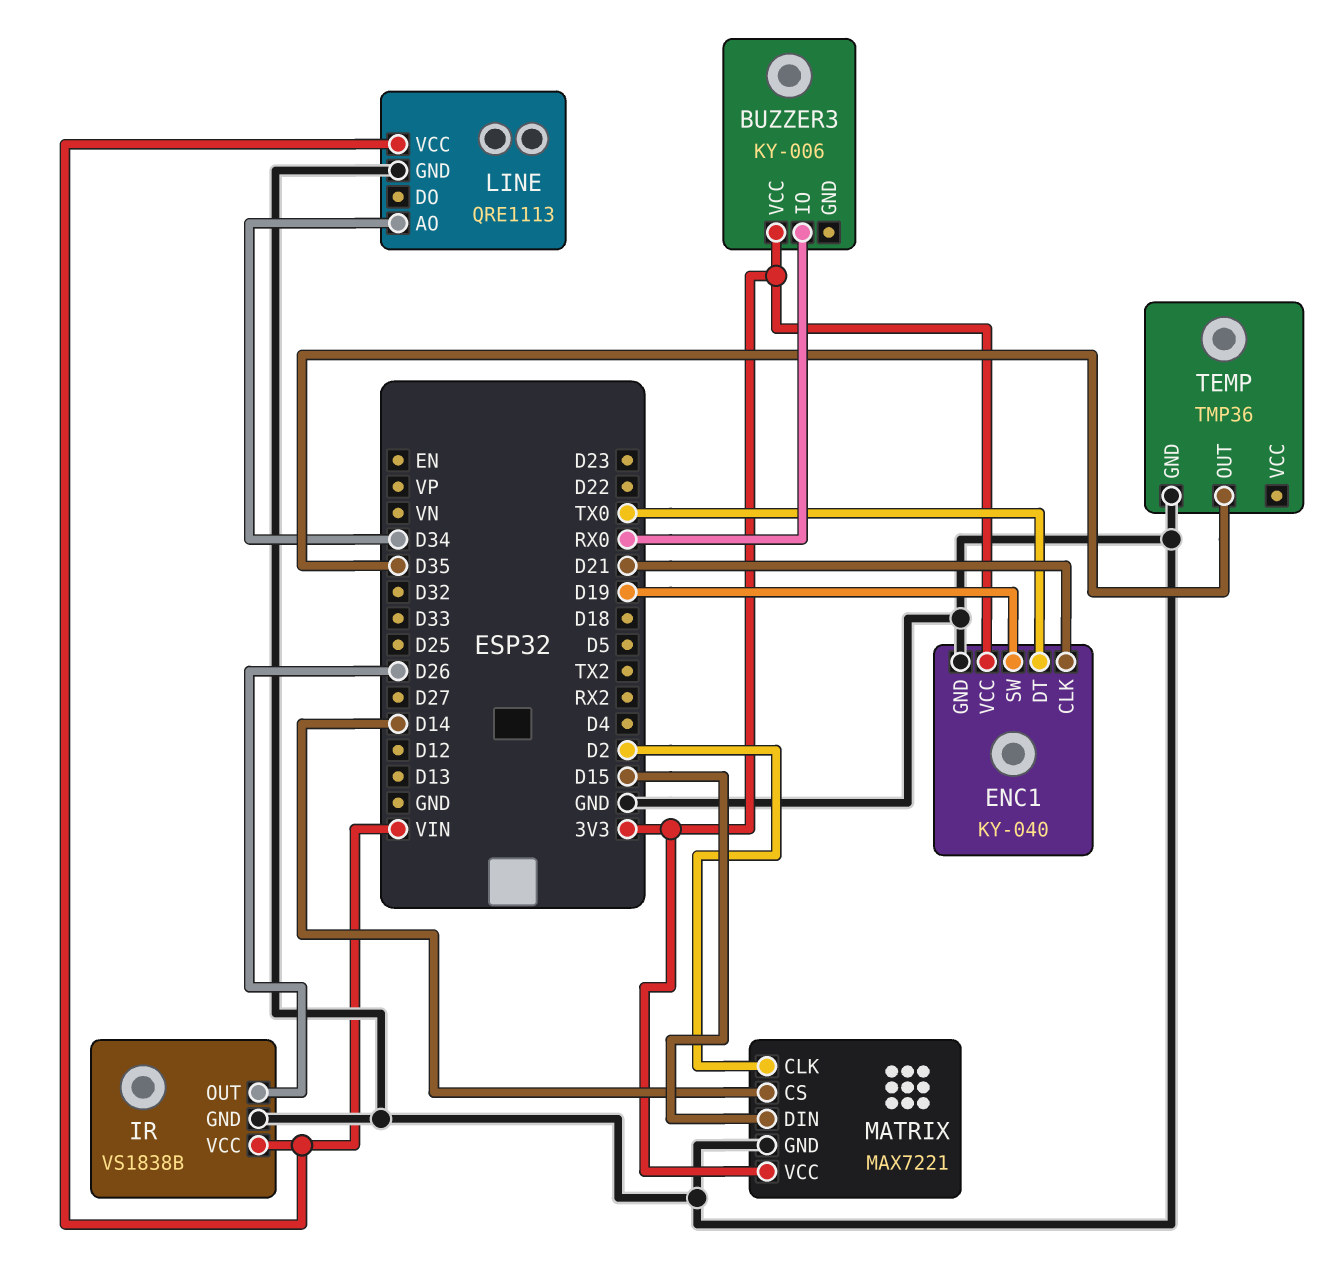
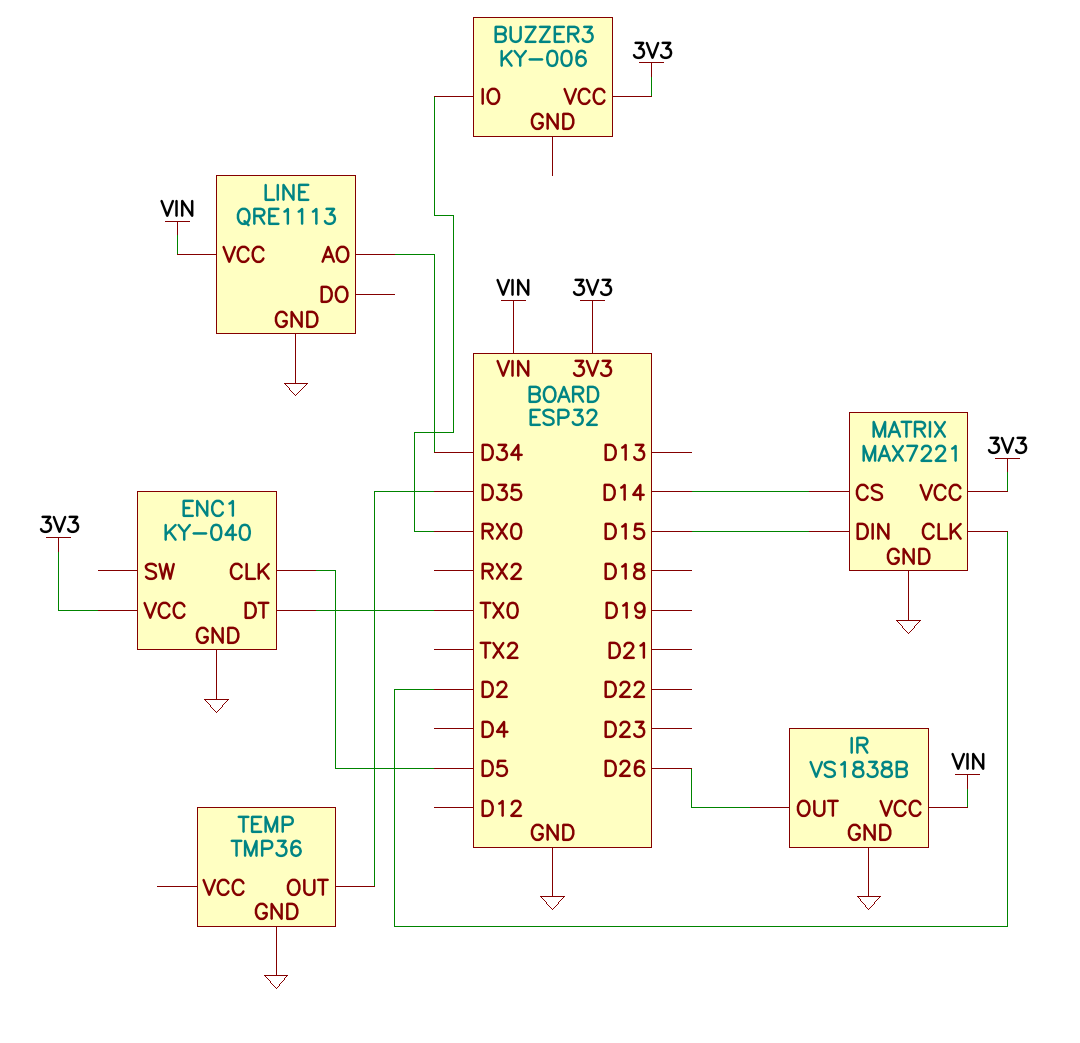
ENC1 pin CLK: D21 -> D5
ENC1 pin SW: D19 -> none

